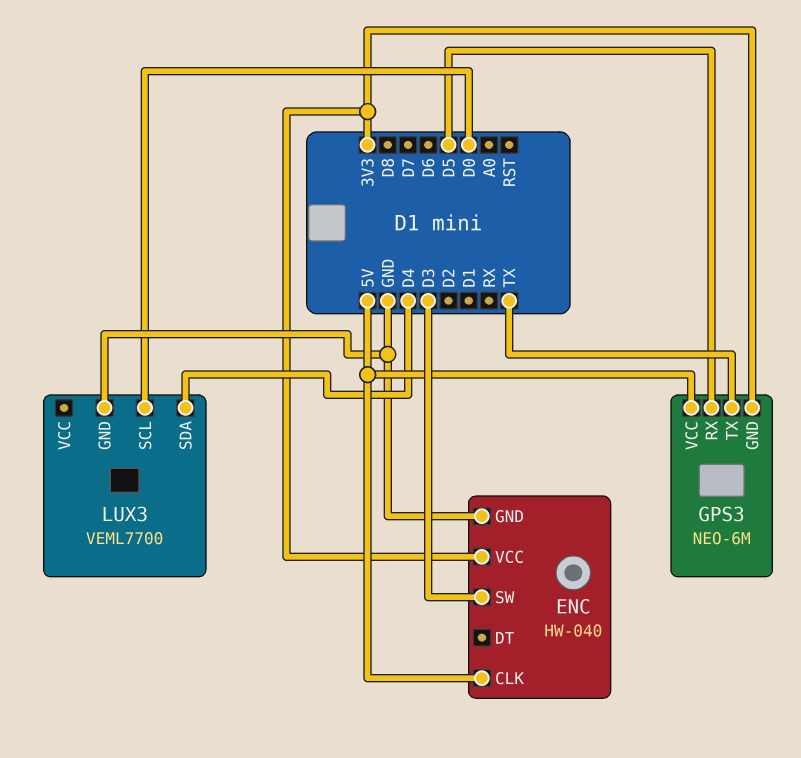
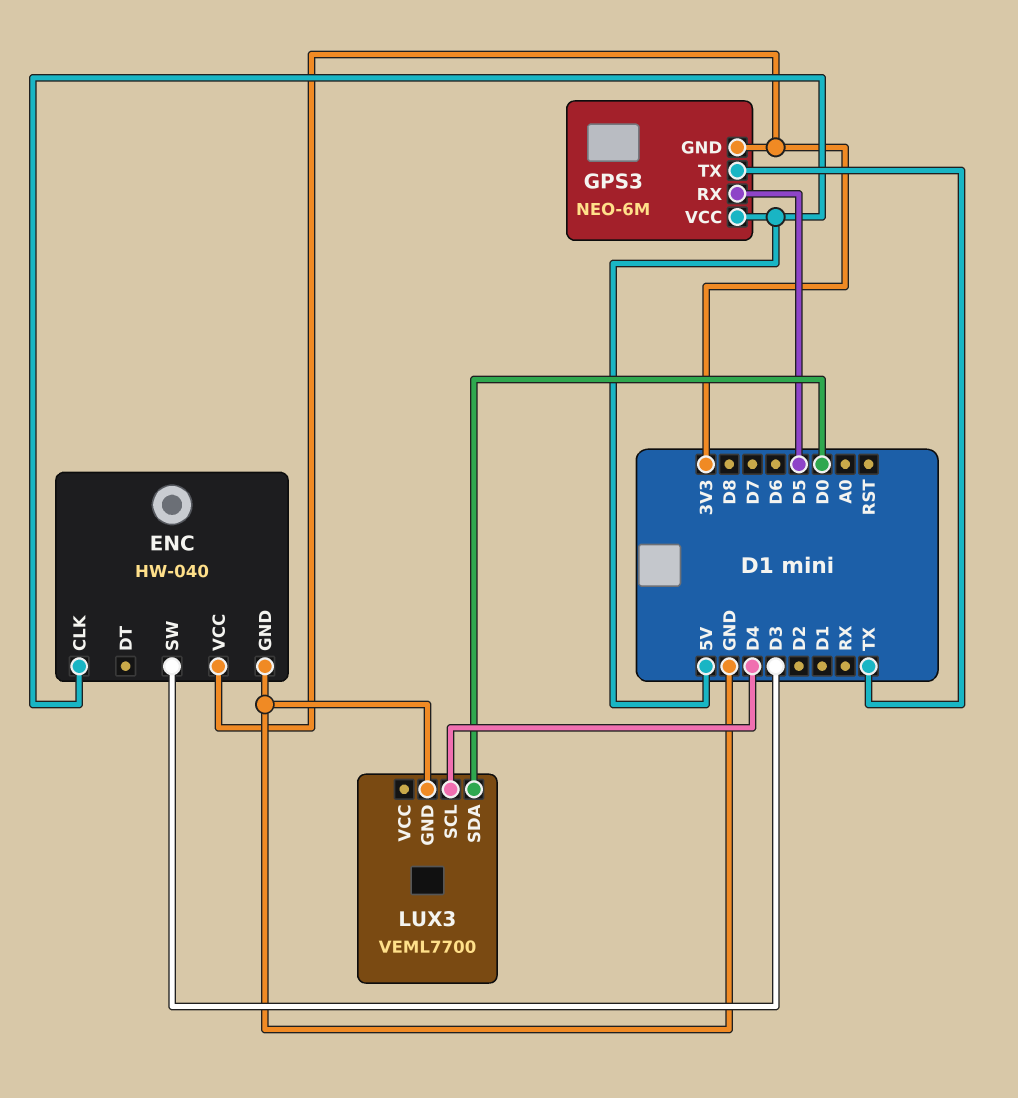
LUX3 pin SCL: D0 -> D4
LUX3 pin SDA: D4 -> D0

